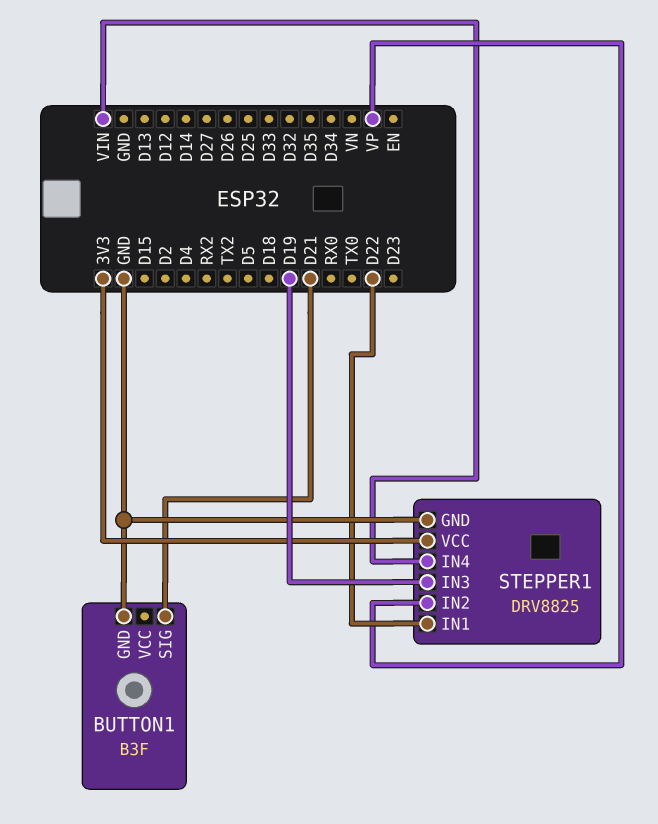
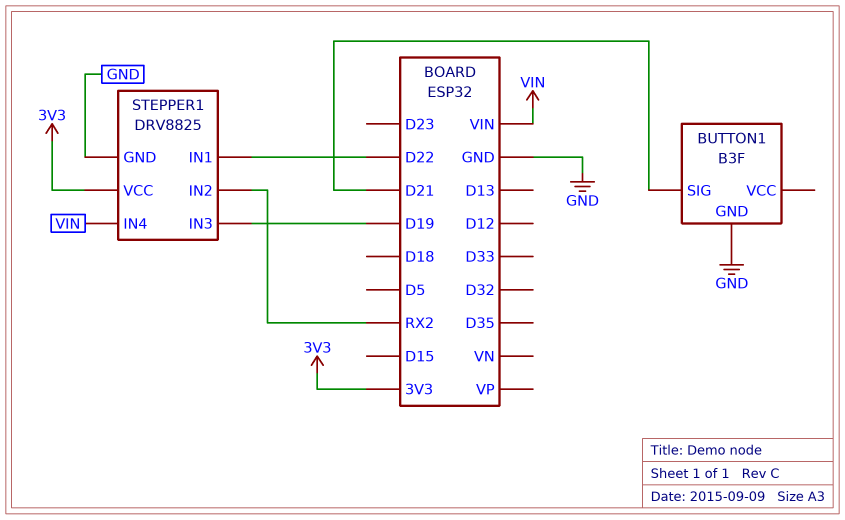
STEPPER1 pin IN2: VP -> RX2

